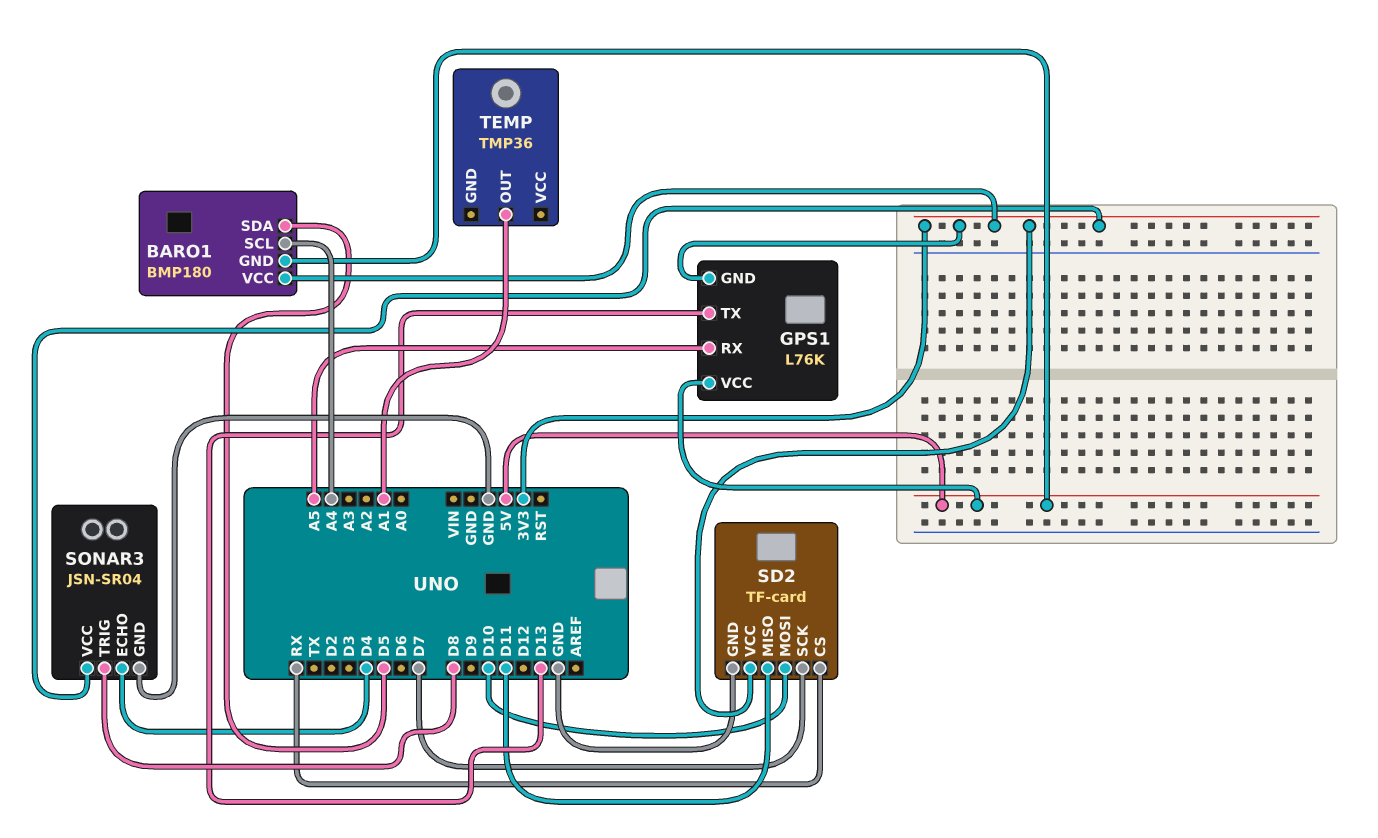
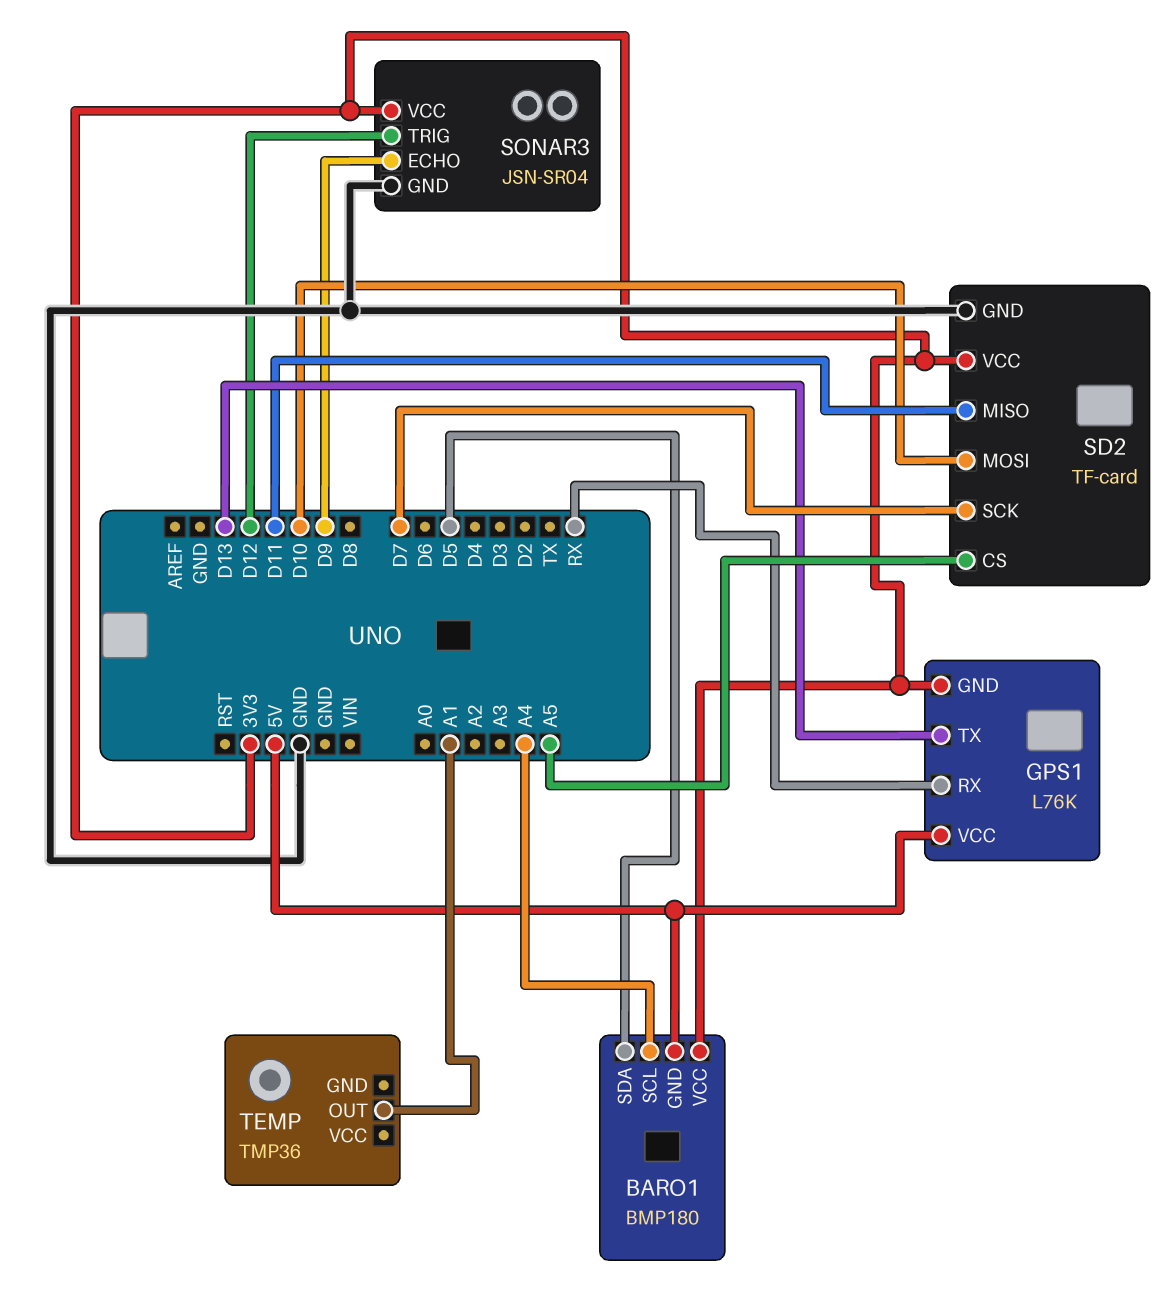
GPS1 pin RX: A5 -> RX
SD2 pin CS: RX -> A5
SONAR3 pin ECHO: D4 -> D9
SONAR3 pin TRIG: D8 -> D12

